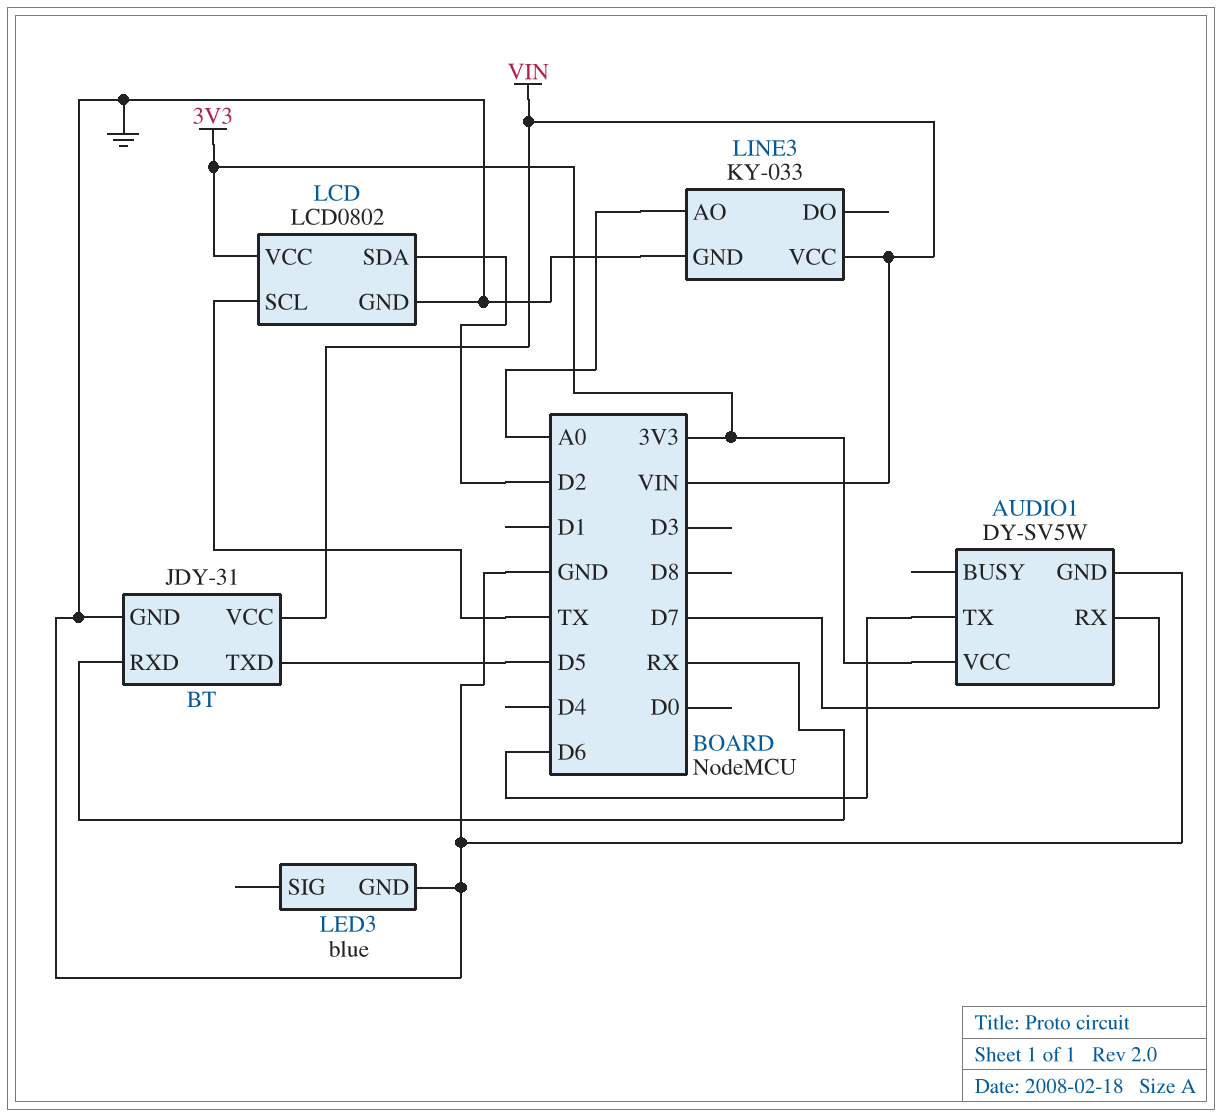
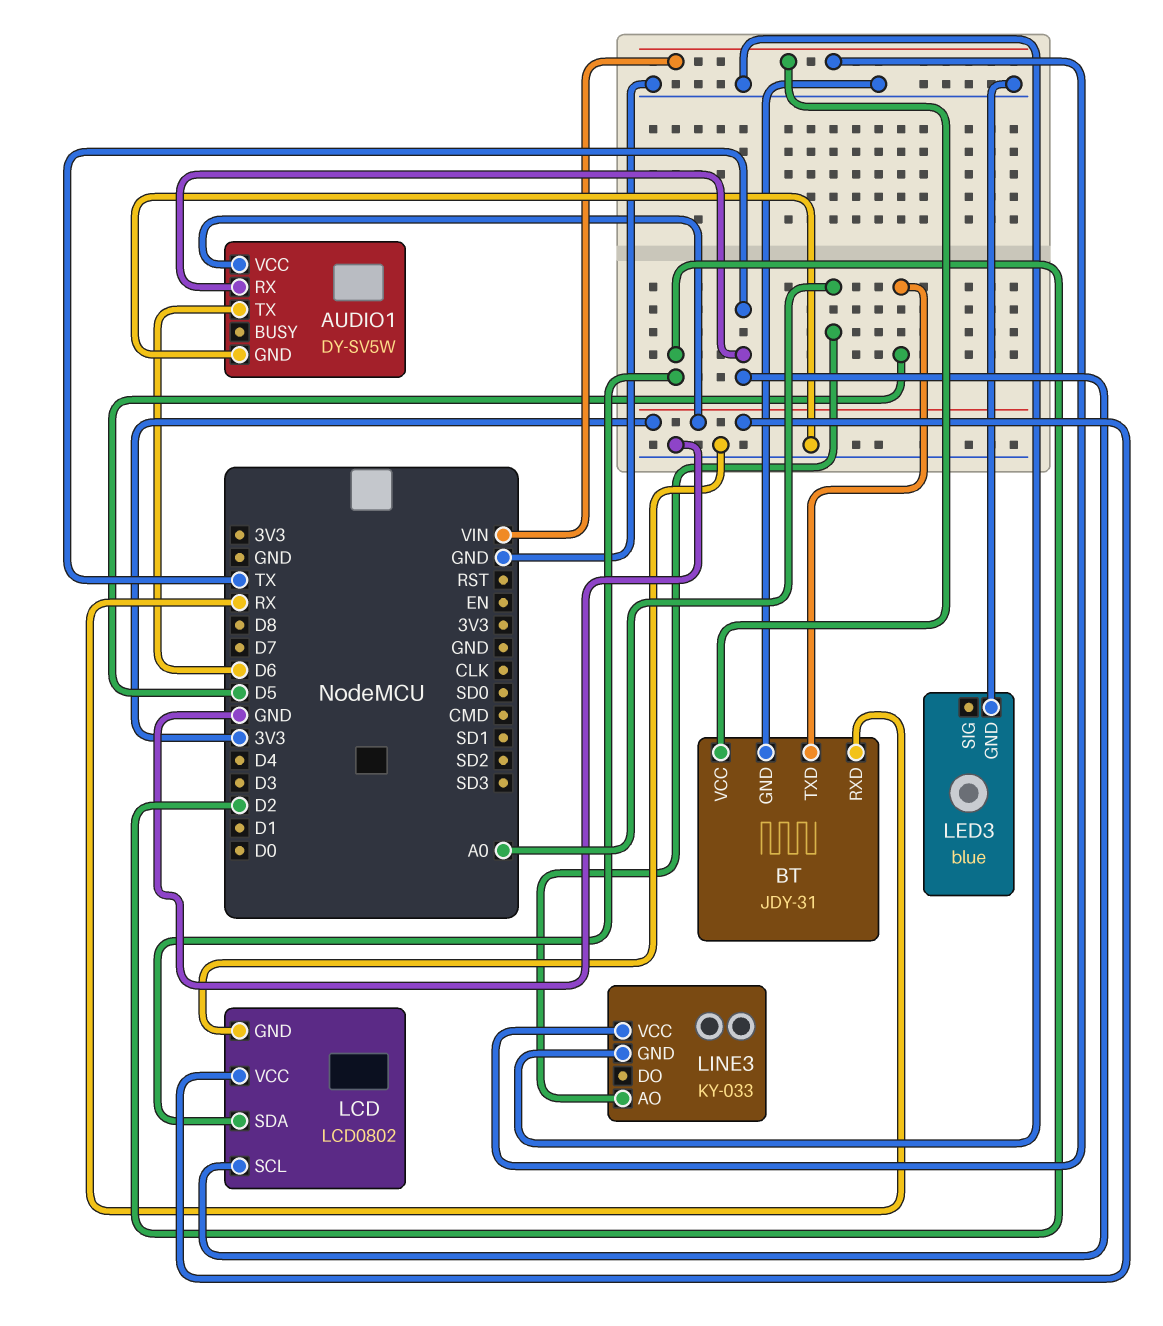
AUDIO1 pin RX: D7 -> TX

